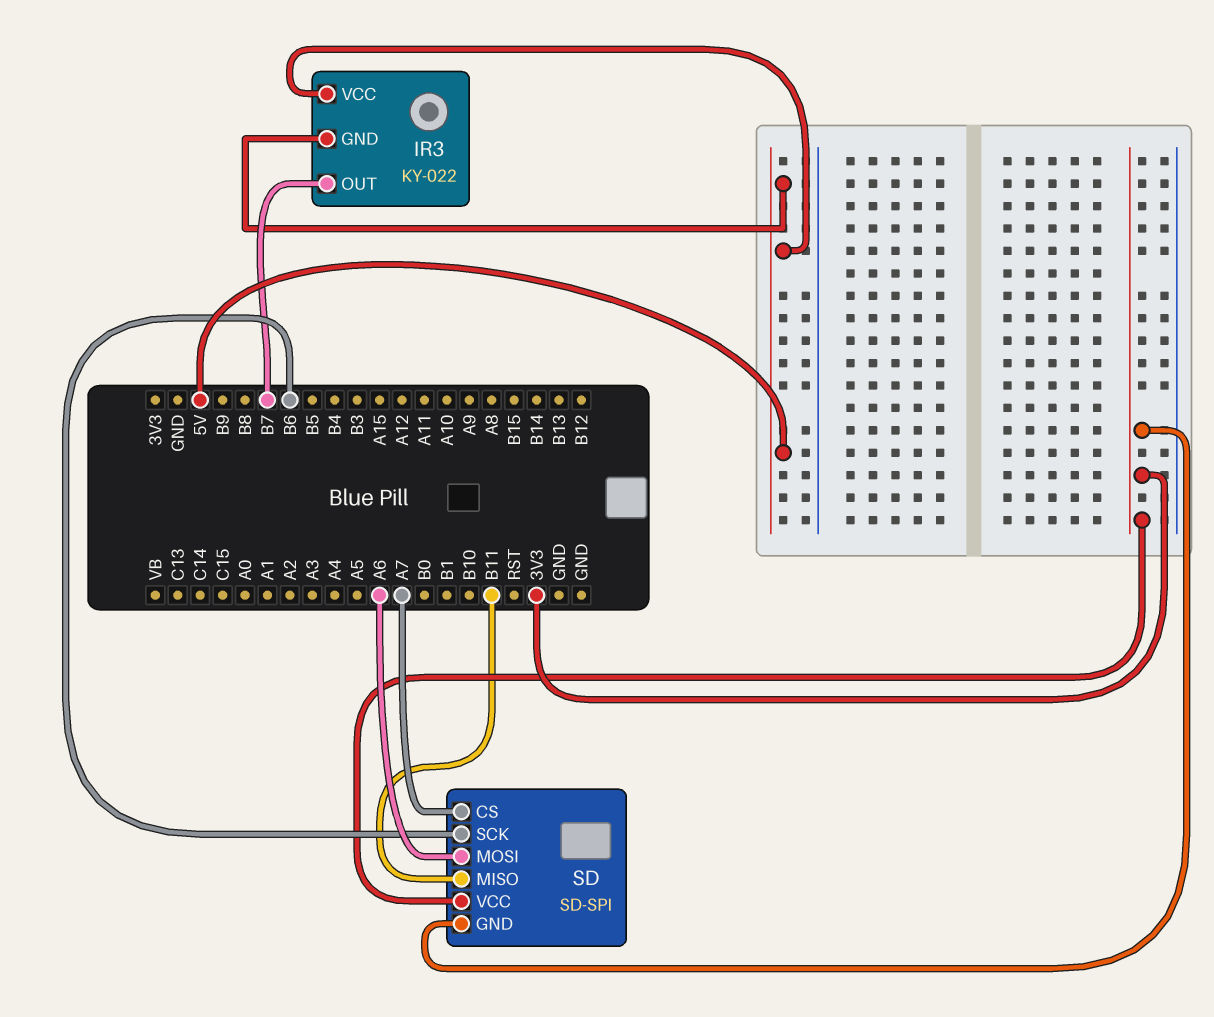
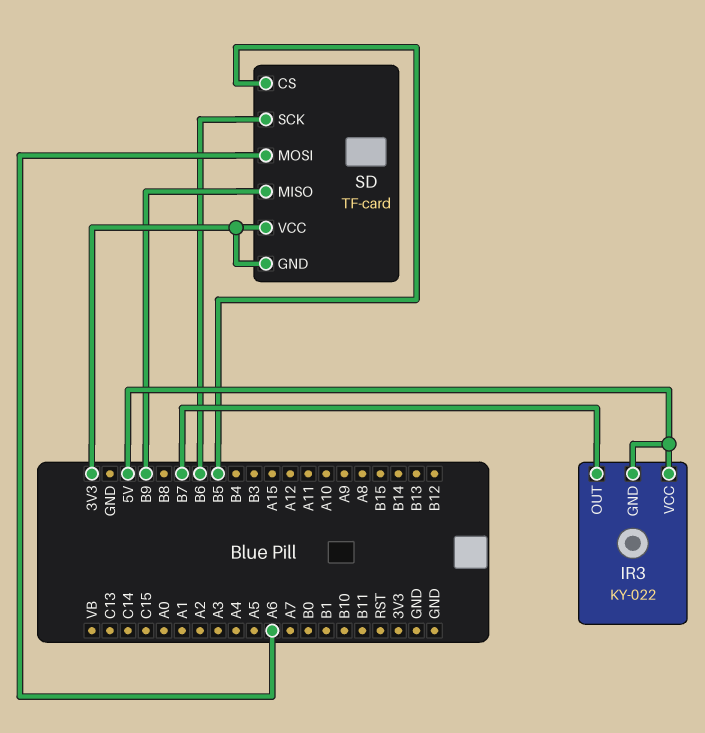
SD: SD-SPI -> TF-card
SD pin CS: A7 -> B5
SD pin MISO: B11 -> B9

